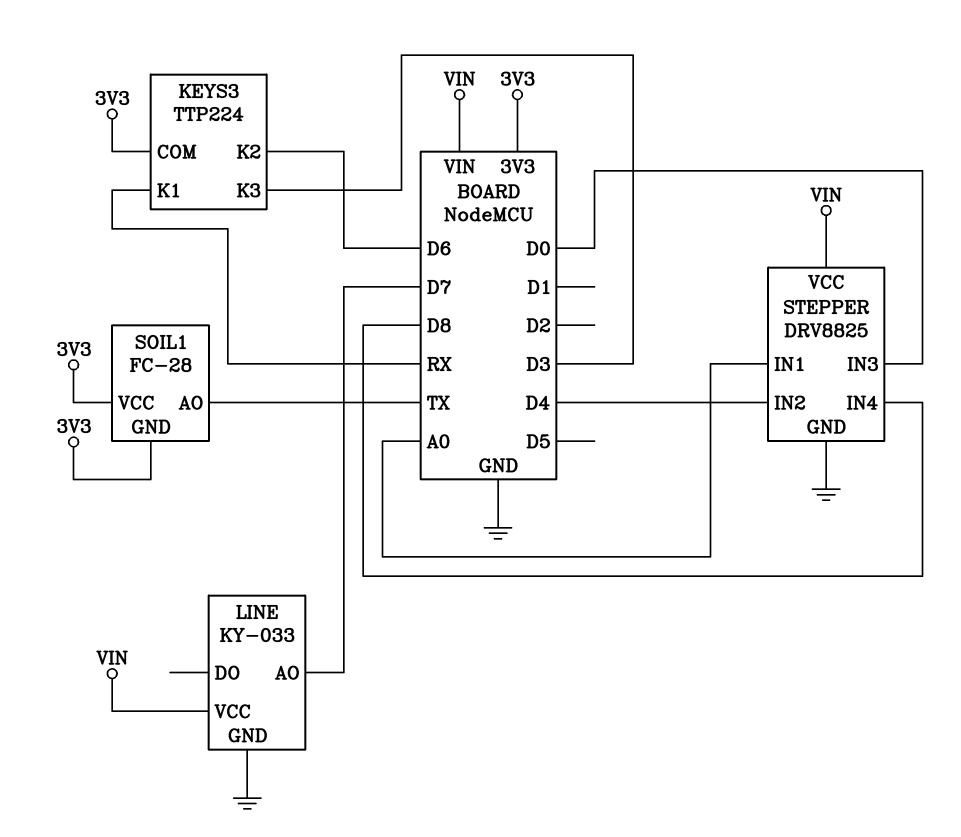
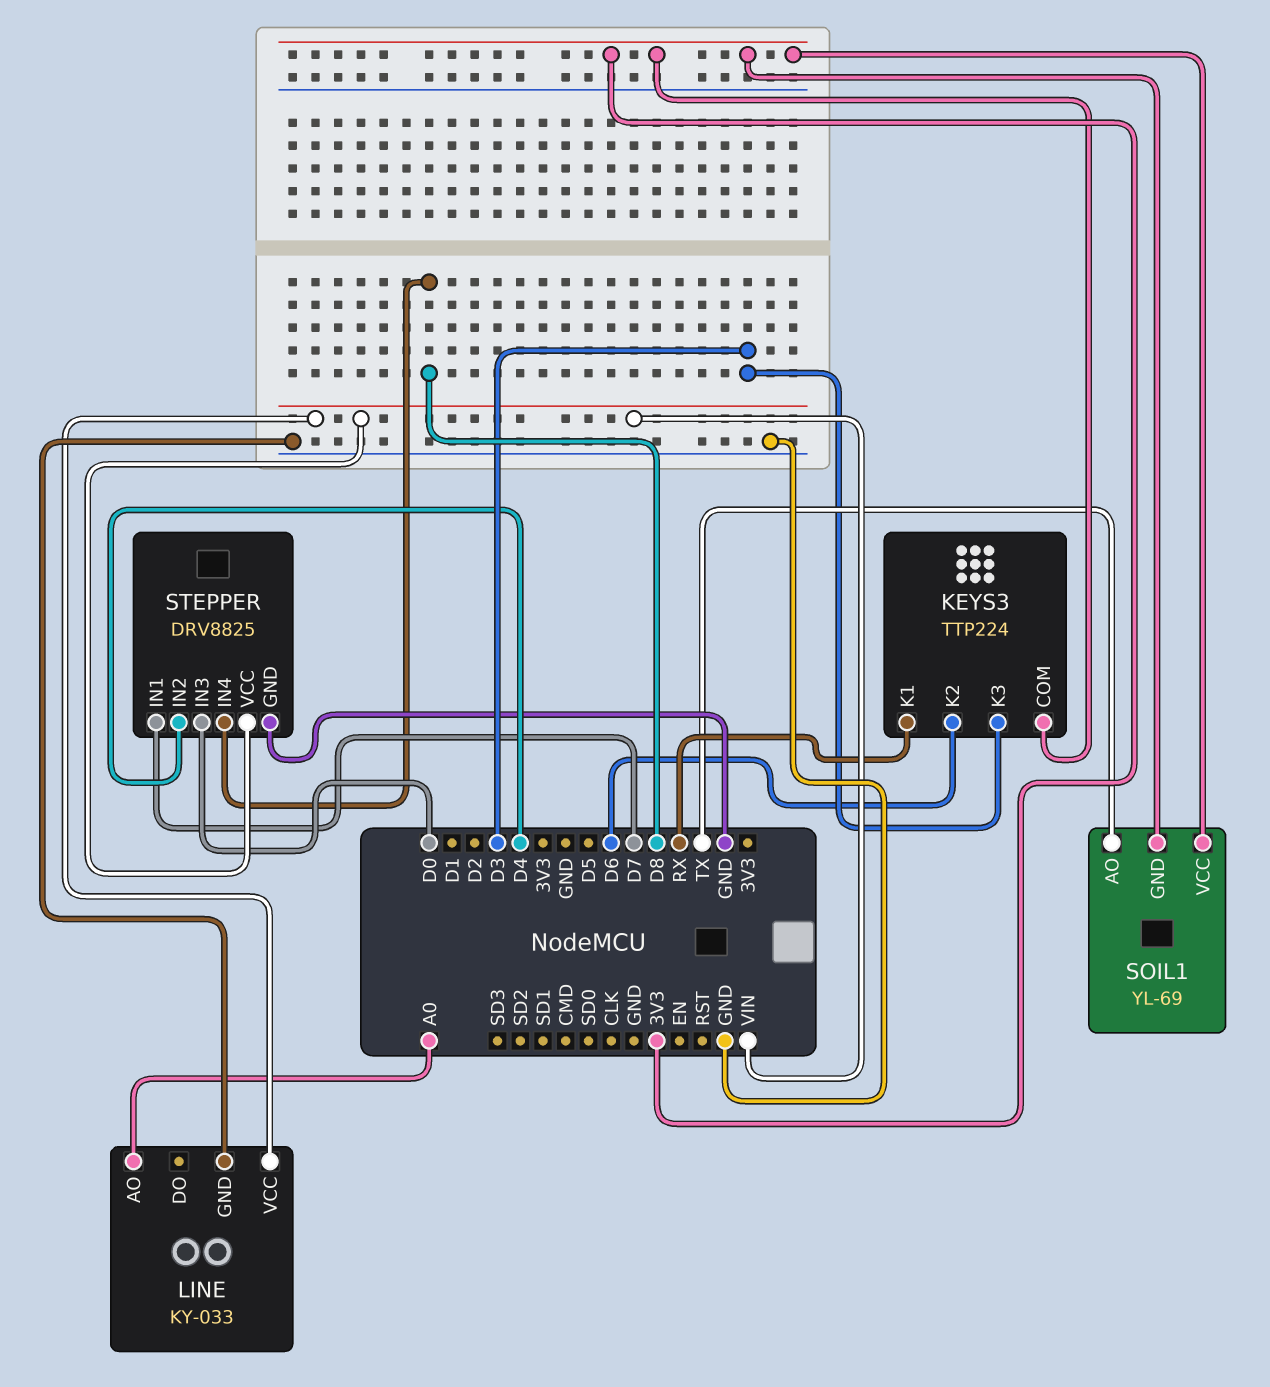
LINE pin AO: D7 -> A0
SOIL1: FC-28 -> YL-69
STEPPER pin IN1: A0 -> D7

